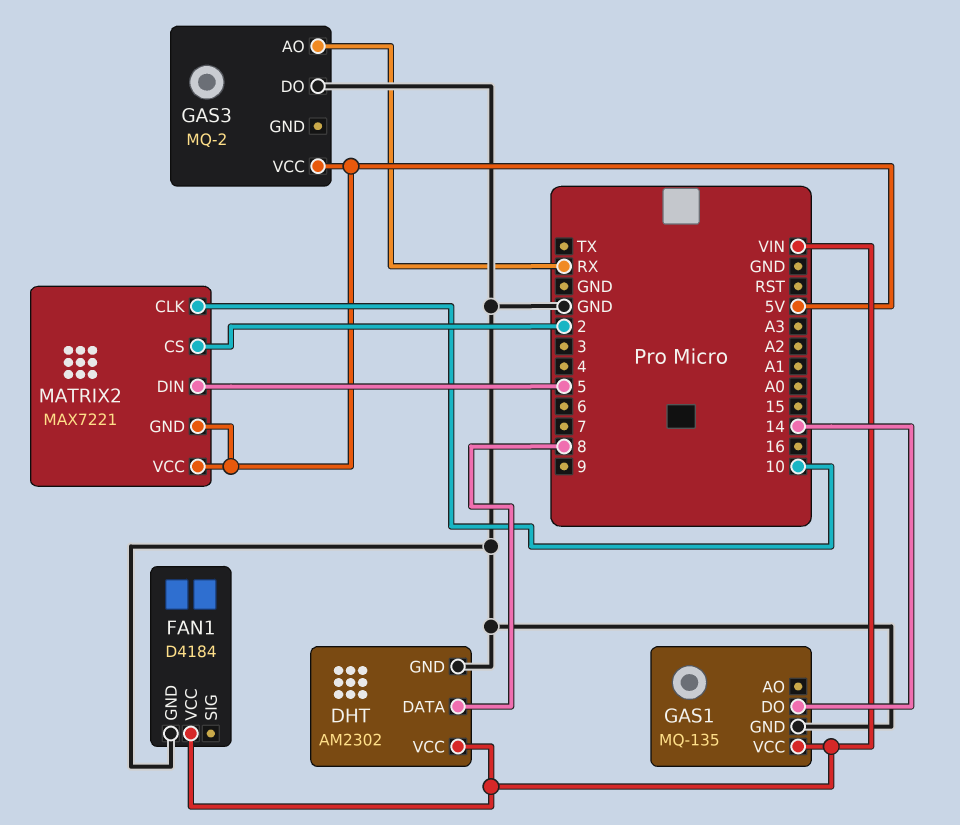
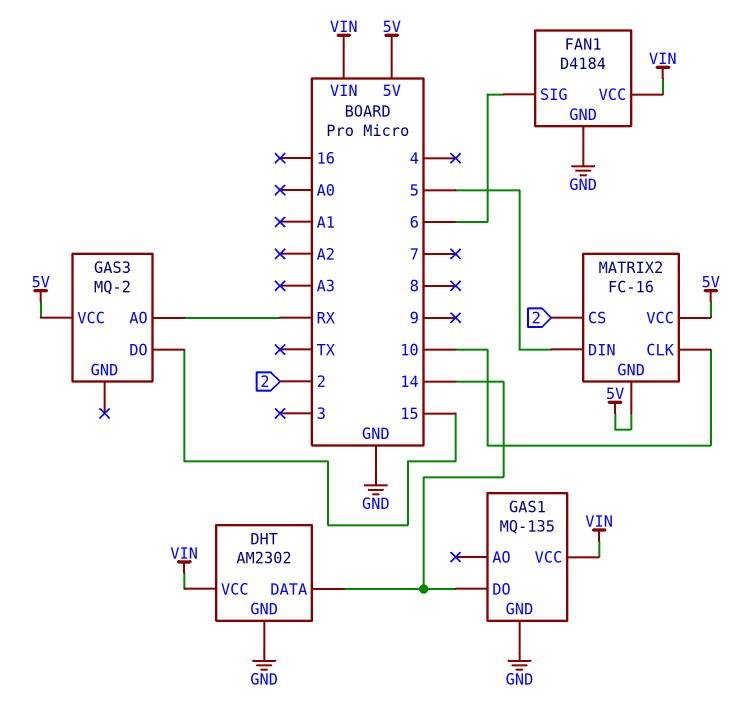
DHT pin DATA: 8 -> 14
FAN1 pin SIG: none -> 6
GAS3 pin DO: GND -> 15
MATRIX2: MAX7221 -> FC-16

